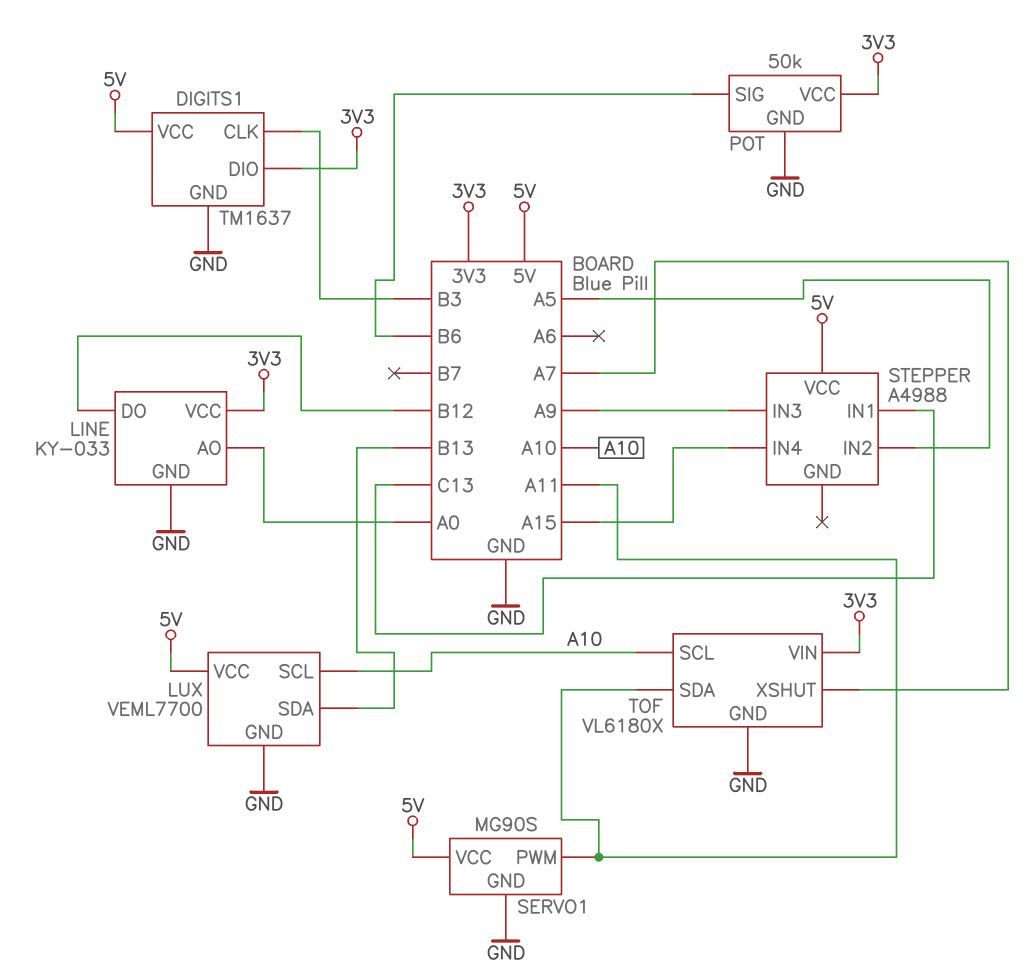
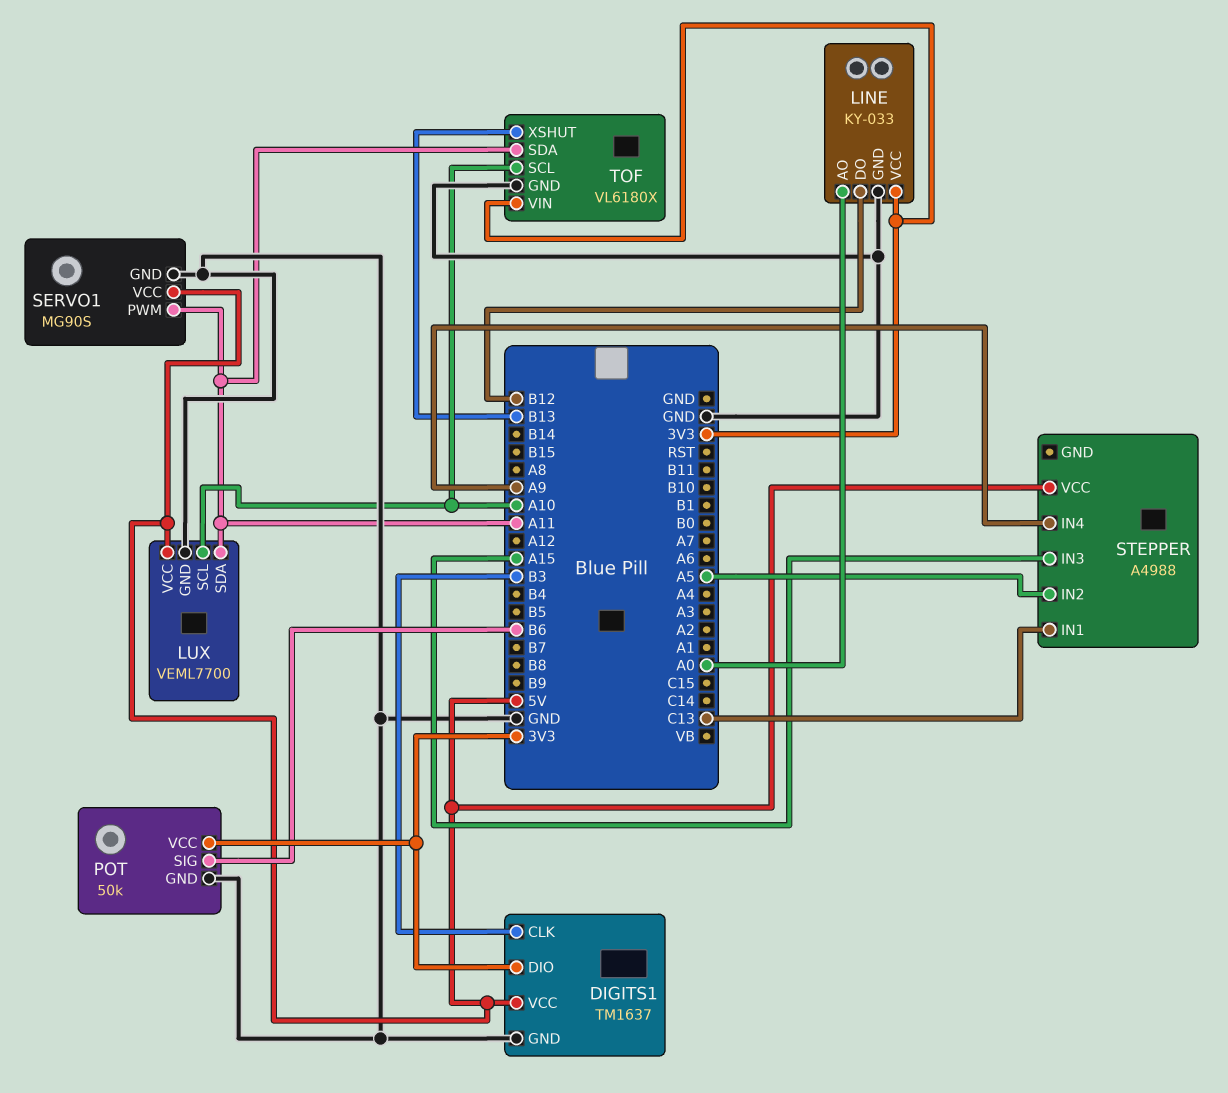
LUX pin SDA: B13 -> A11
STEPPER pin IN3: A9 -> A15
STEPPER pin IN4: A15 -> A9
TOF pin XSHUT: A7 -> B13

